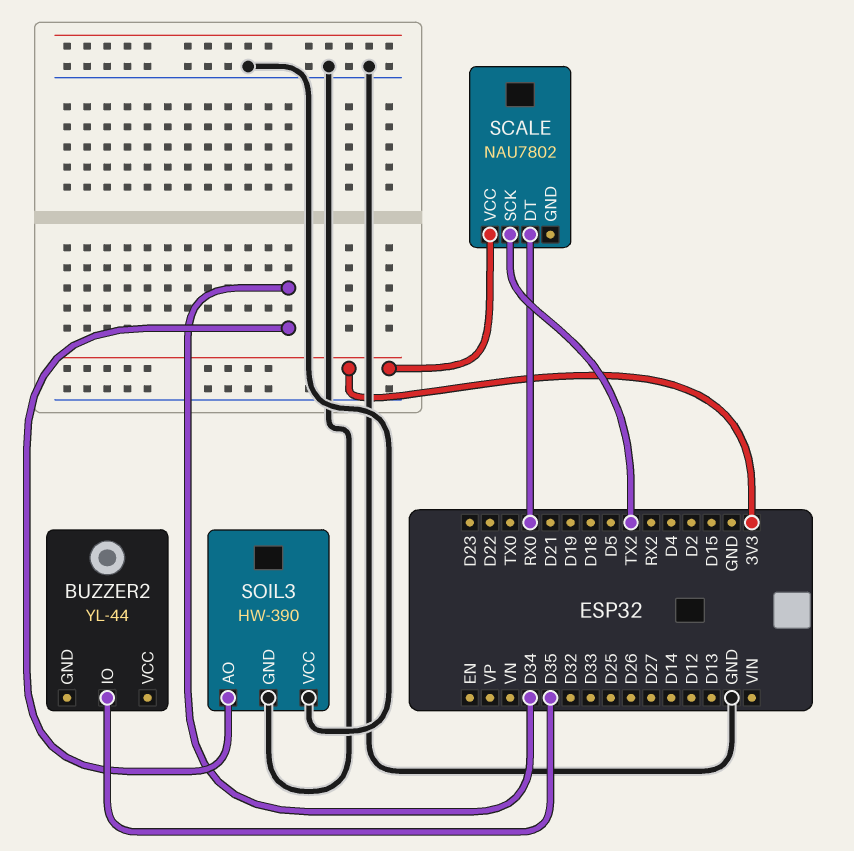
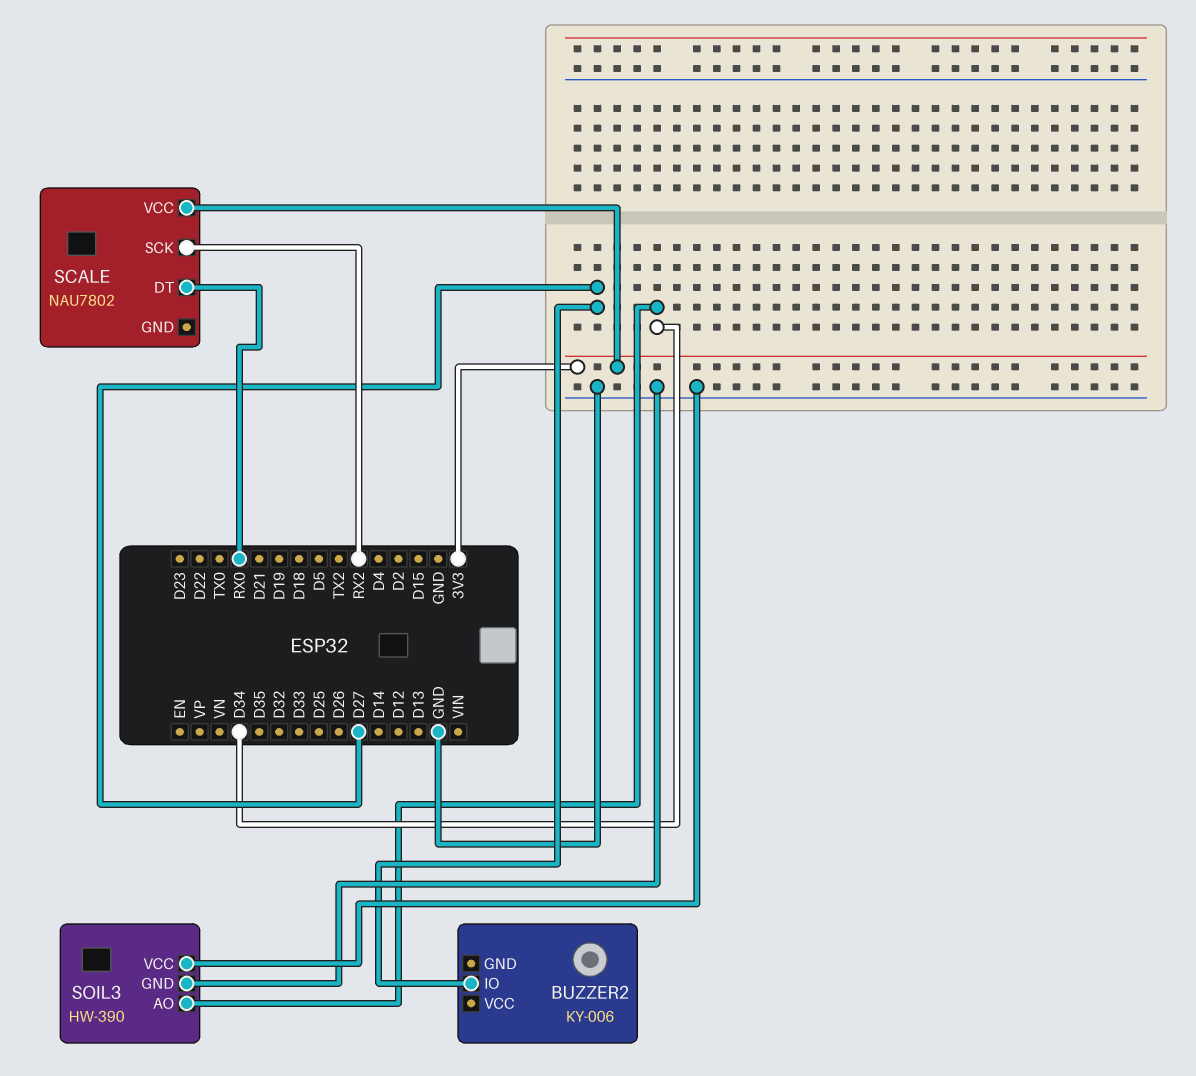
BUZZER2: YL-44 -> KY-006
BUZZER2 pin IO: D35 -> D27
SCALE pin SCK: TX2 -> RX2

